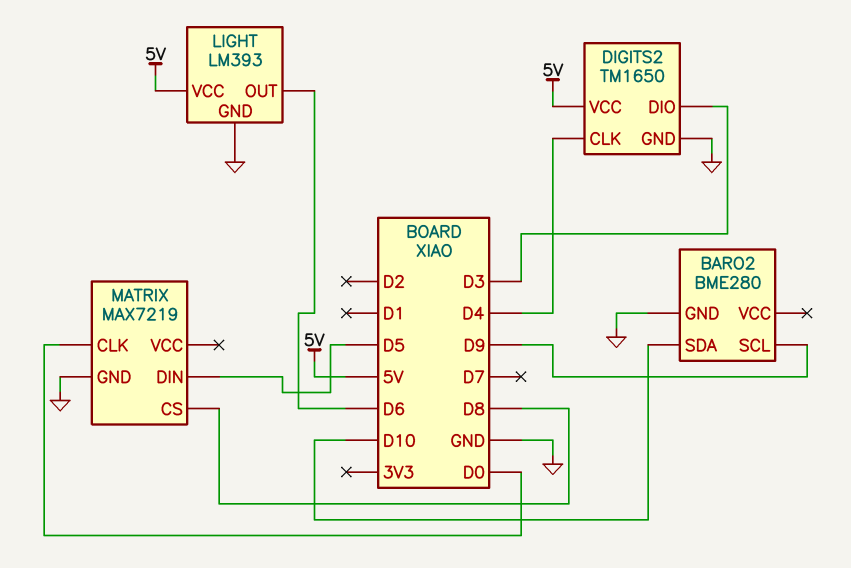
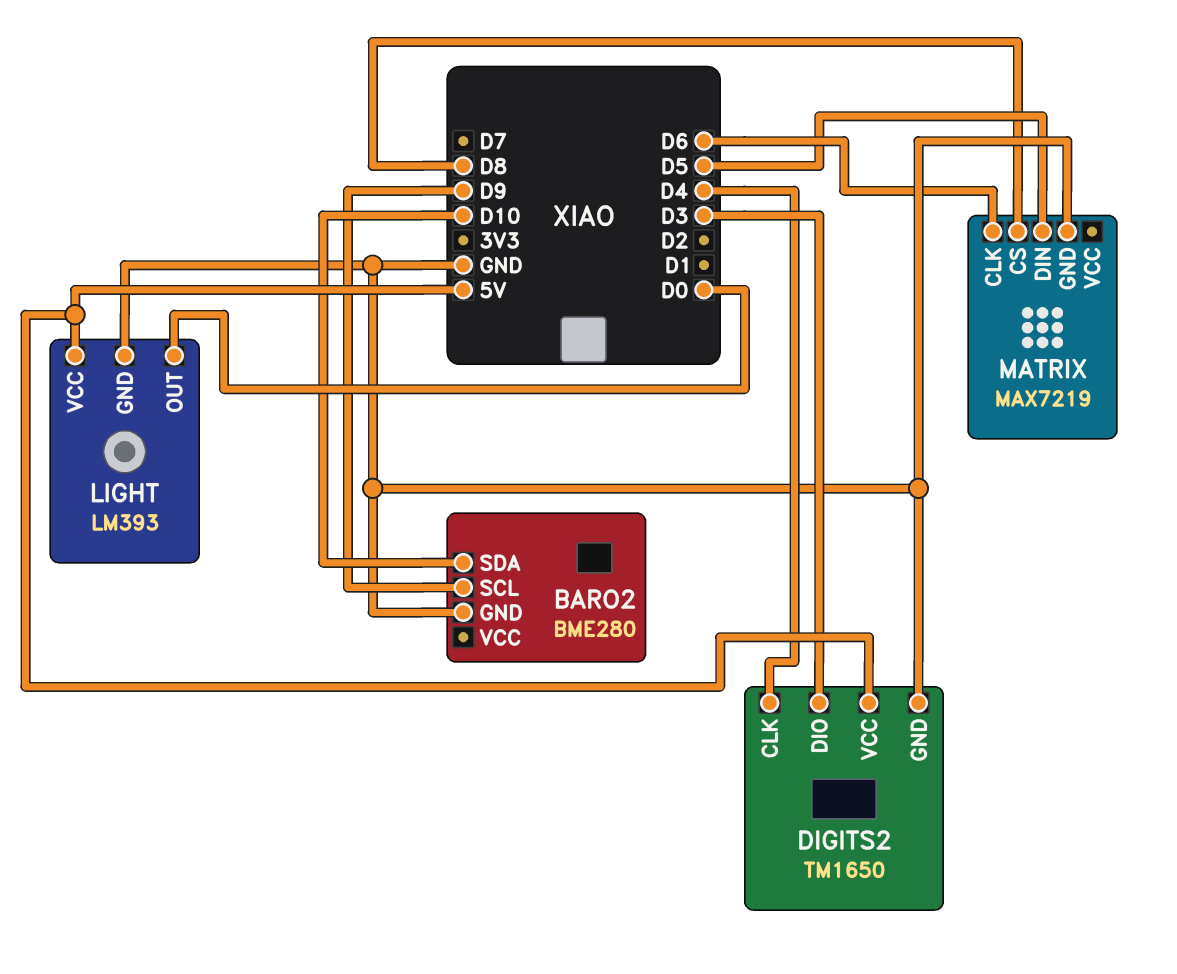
LIGHT pin OUT: D6 -> D0
MATRIX pin CLK: D0 -> D6

